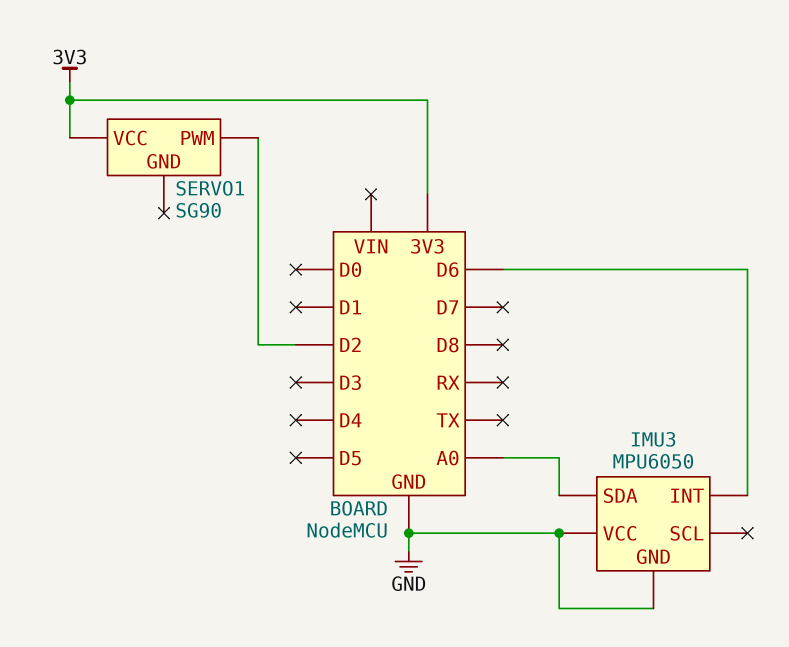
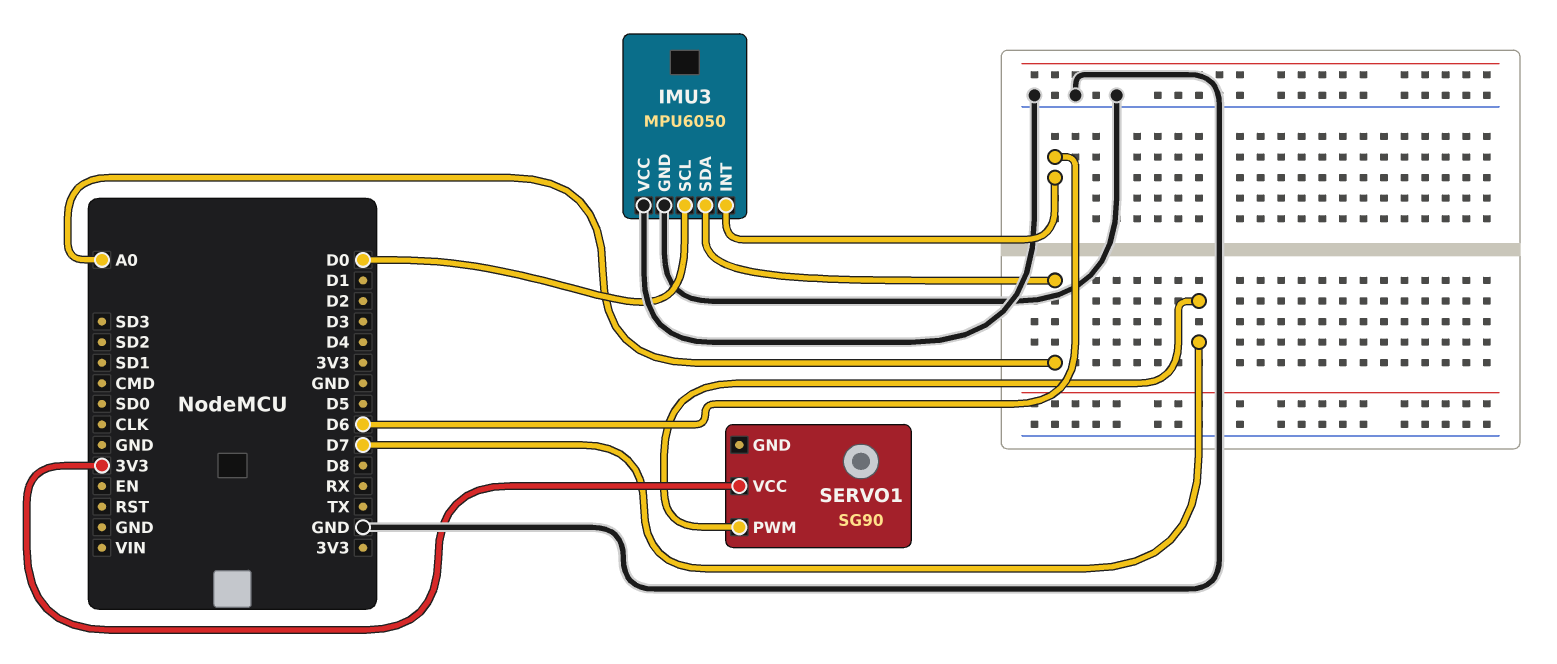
IMU3 pin SCL: none -> D0
SERVO1 pin PWM: D2 -> D7

